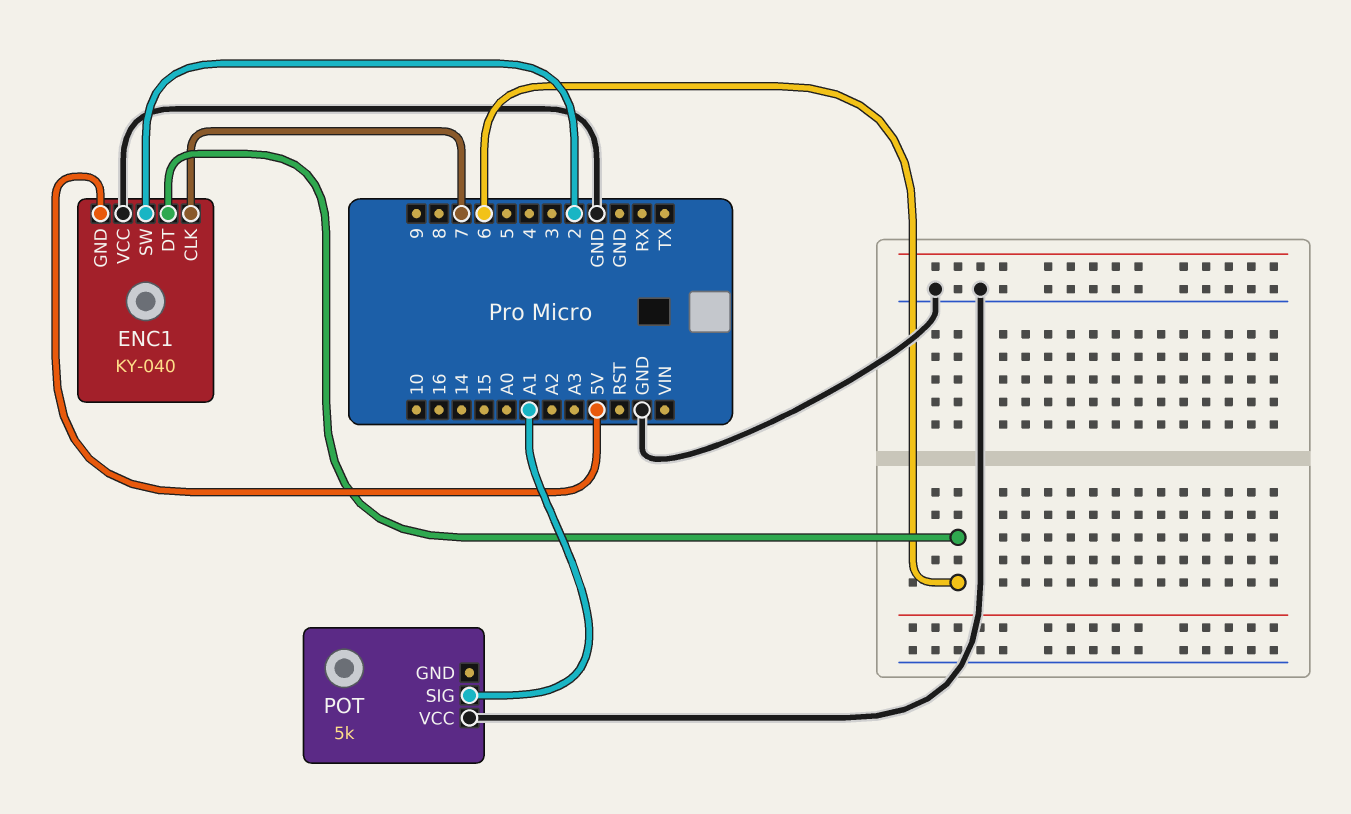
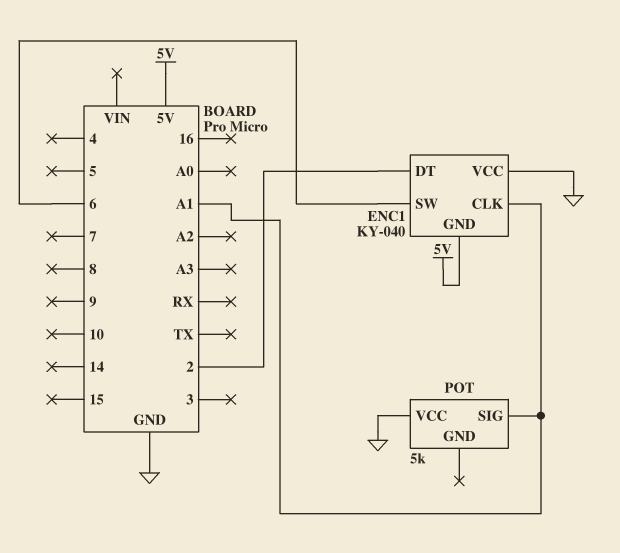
ENC1 pin CLK: 7 -> A1
ENC1 pin DT: 6 -> 2
ENC1 pin SW: 2 -> 6

